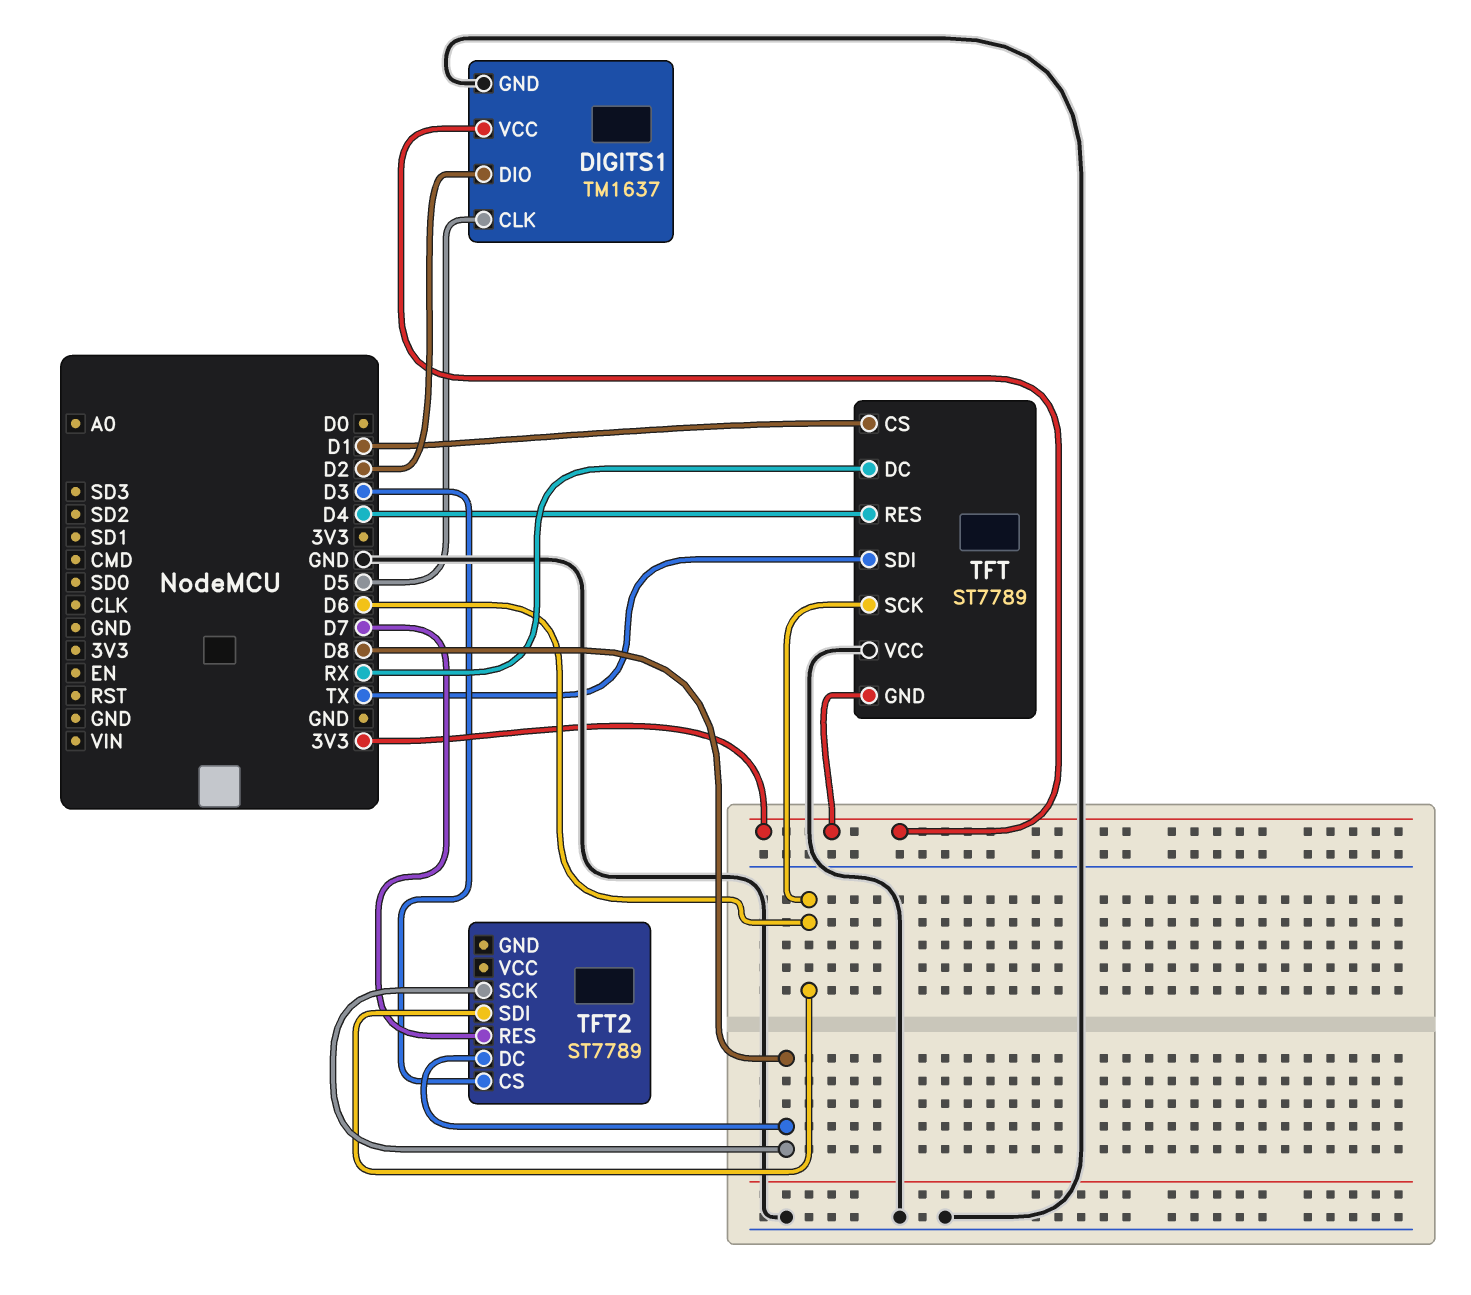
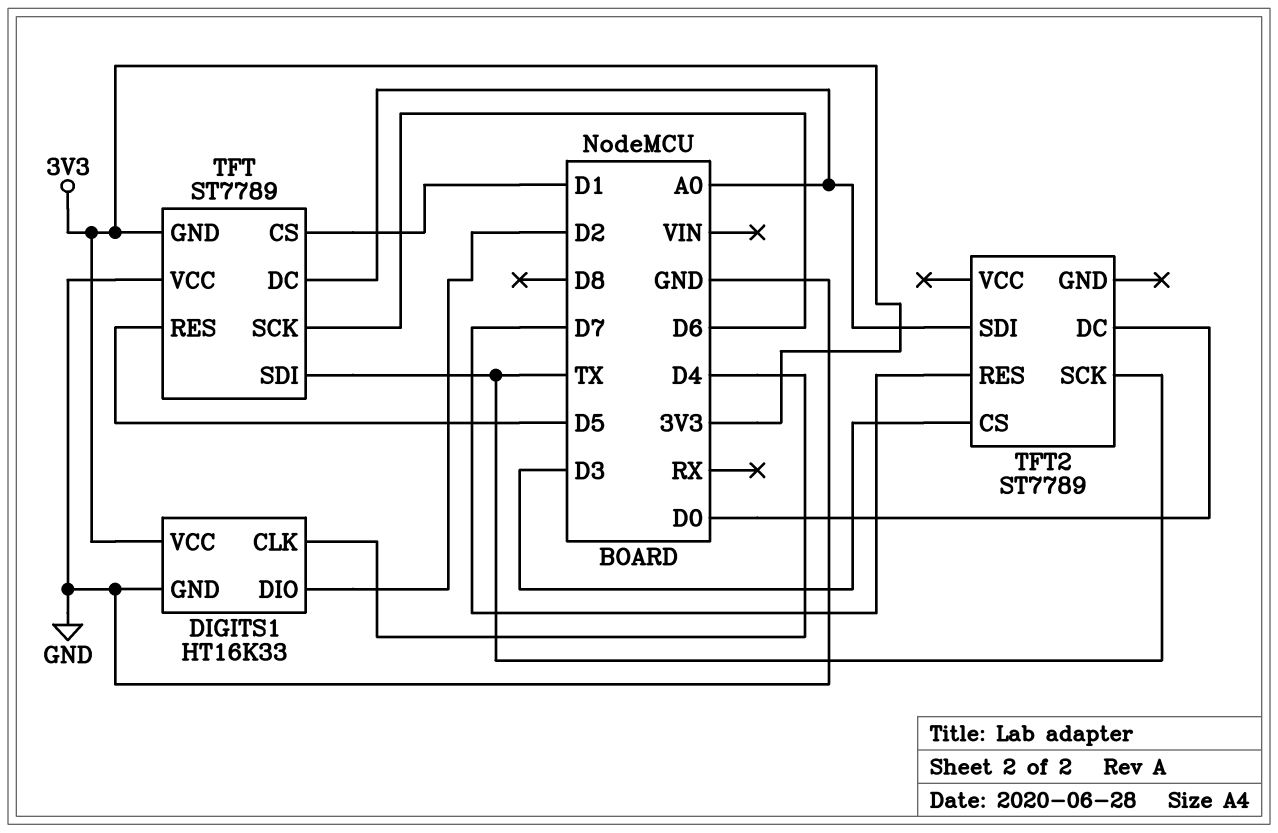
DIGITS1: TM1637 -> HT16K33
DIGITS1 pin CLK: D5 -> D4
TFT pin DC: RX -> A0
TFT pin RES: D4 -> D5
TFT2 pin DC: D8 -> D0
TFT2 pin SCK: D8 -> TX
TFT2 pin SDI: D6 -> A0

